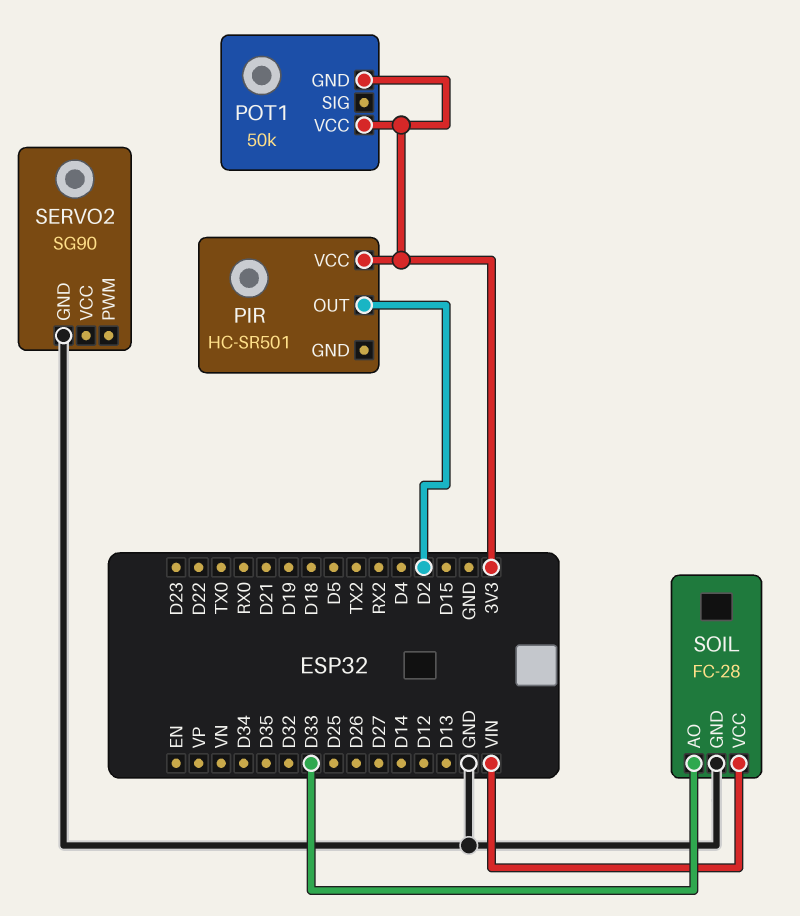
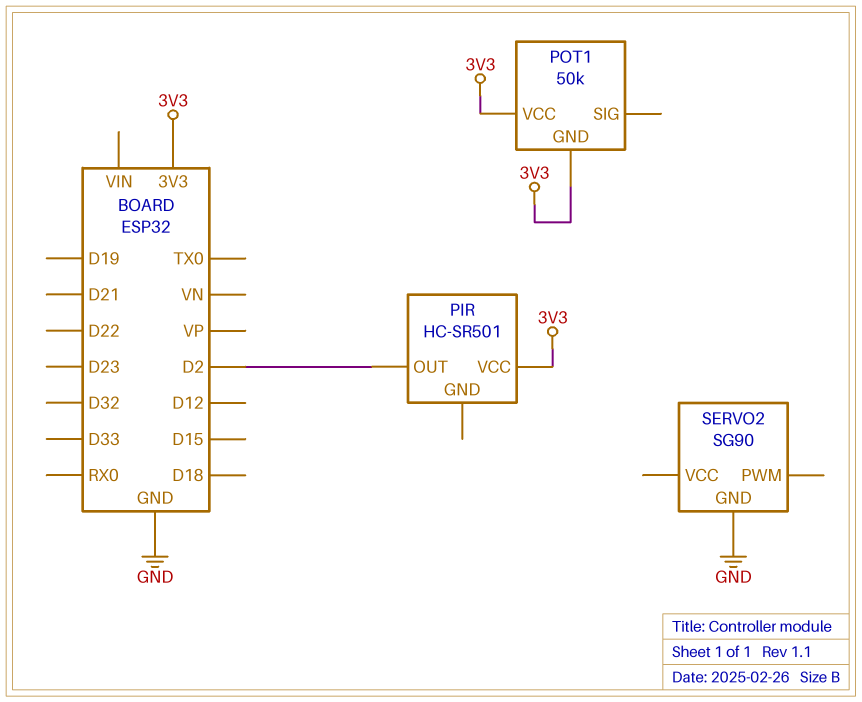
SOIL: FC-28 -> none
SOIL pin AO: D33 -> none
SOIL pin GND: GND -> none
SOIL pin VCC: VIN -> none

